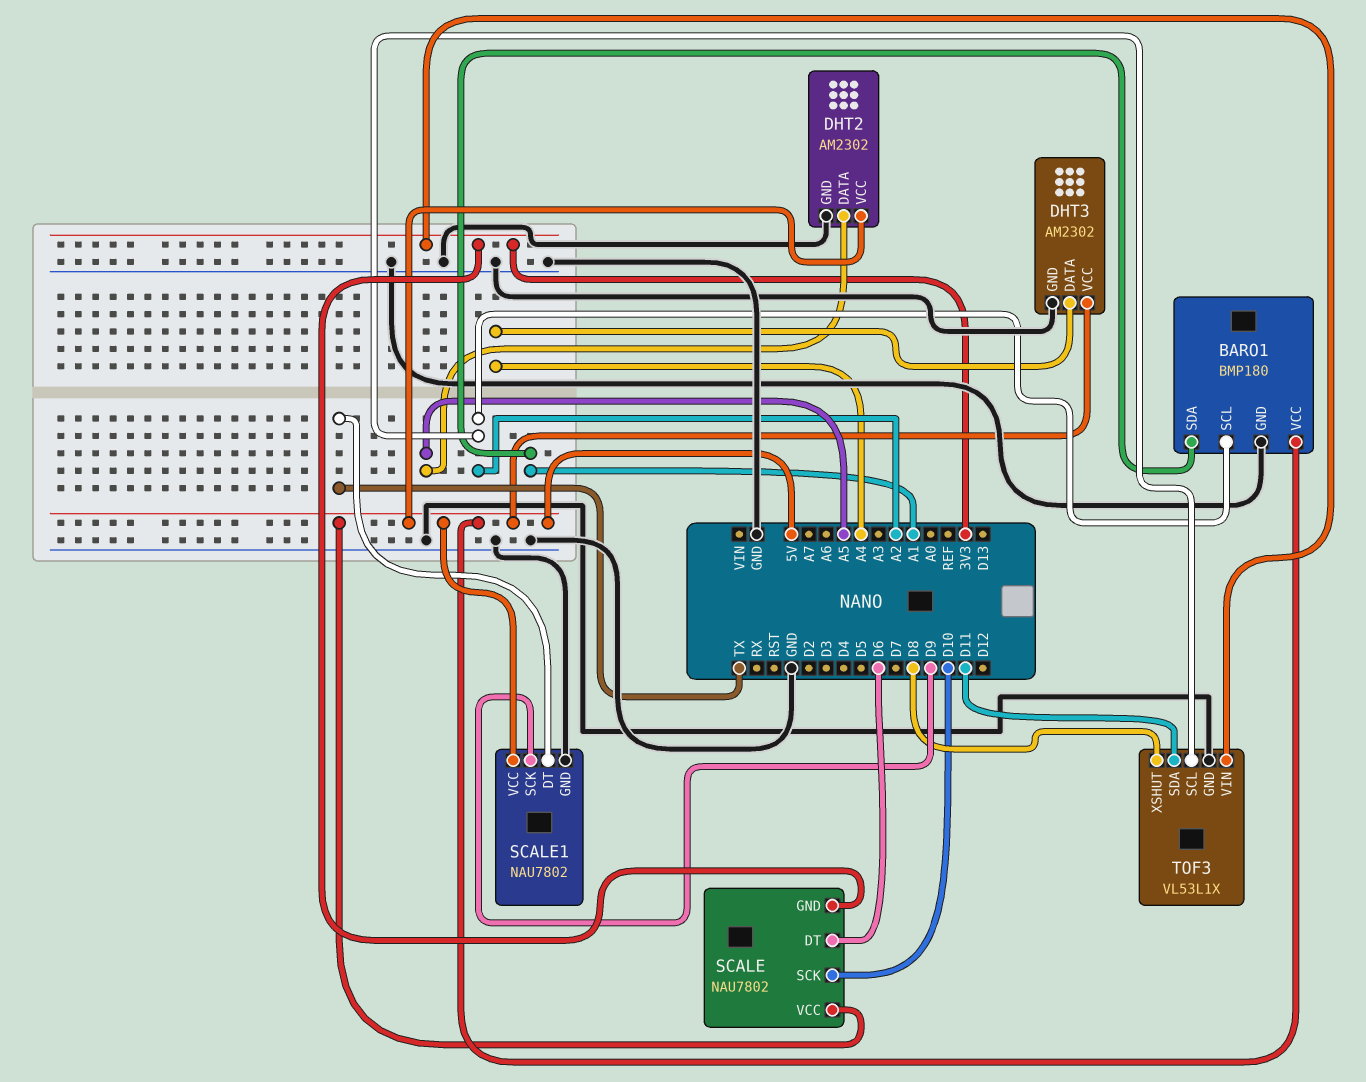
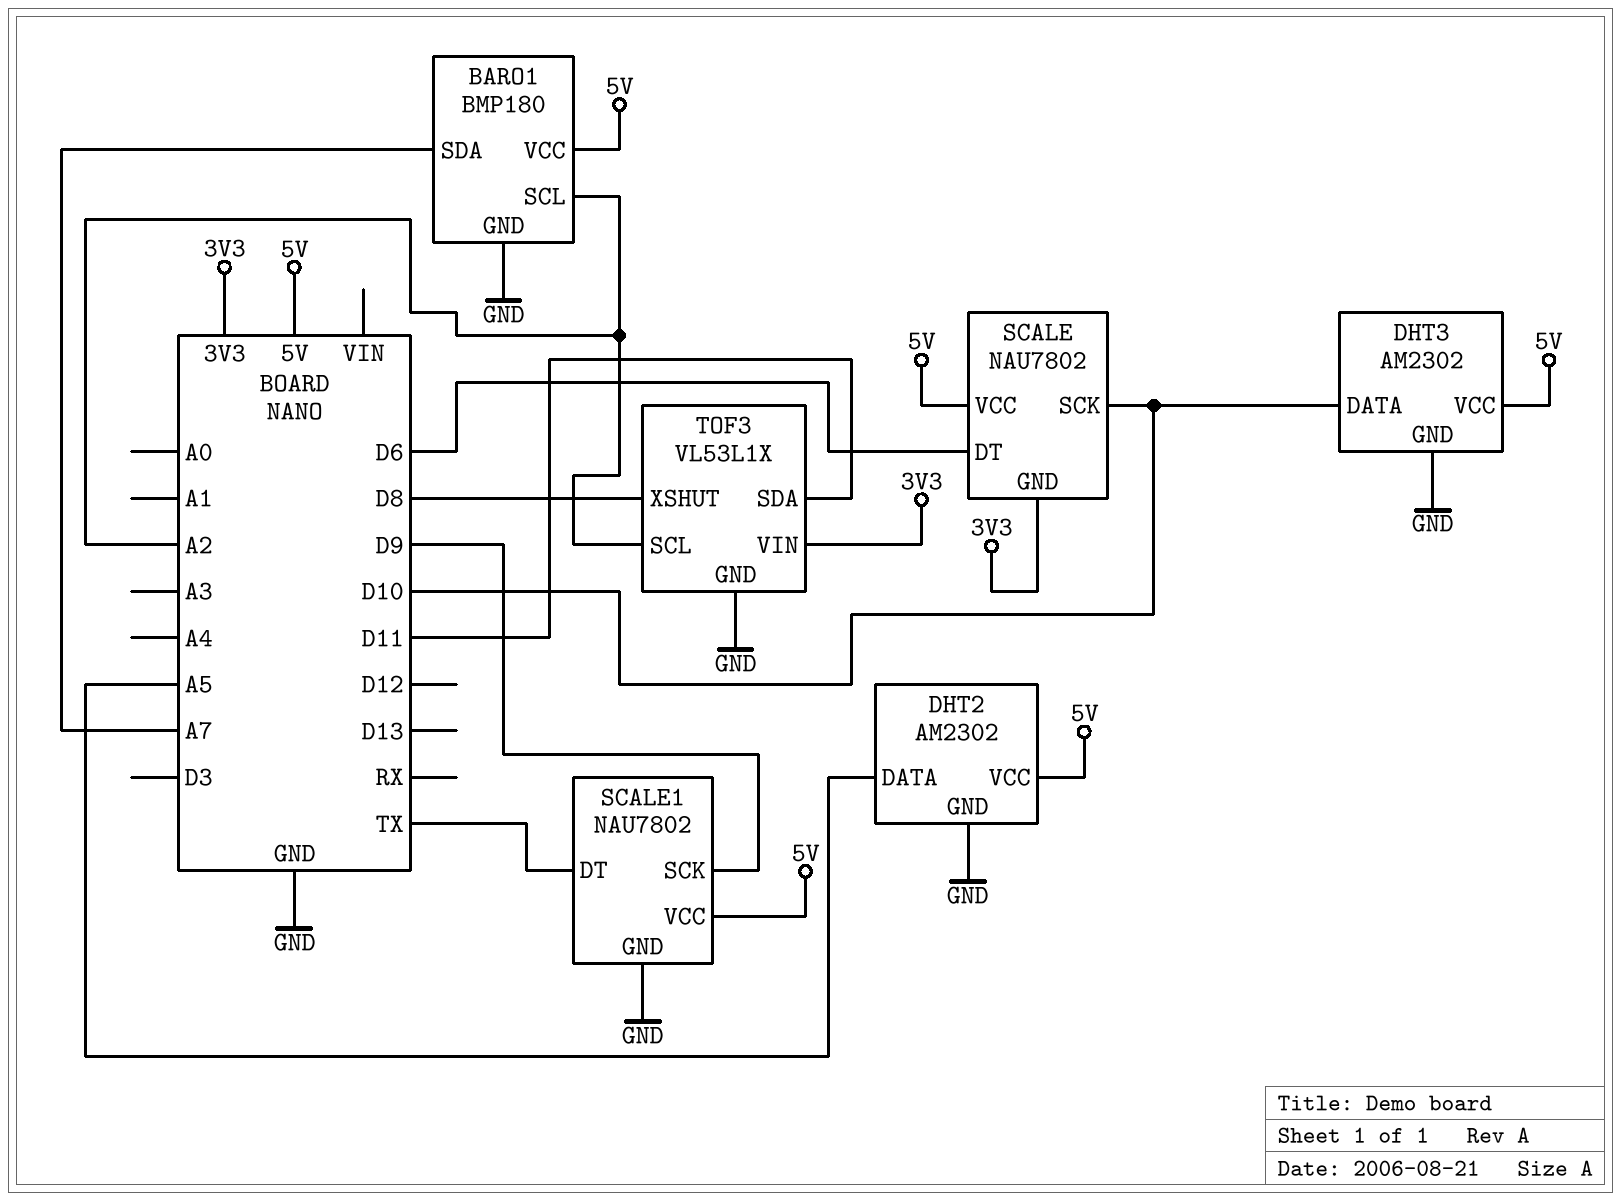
BARO1 pin SDA: A1 -> A7
DHT3 pin DATA: A4 -> D10

